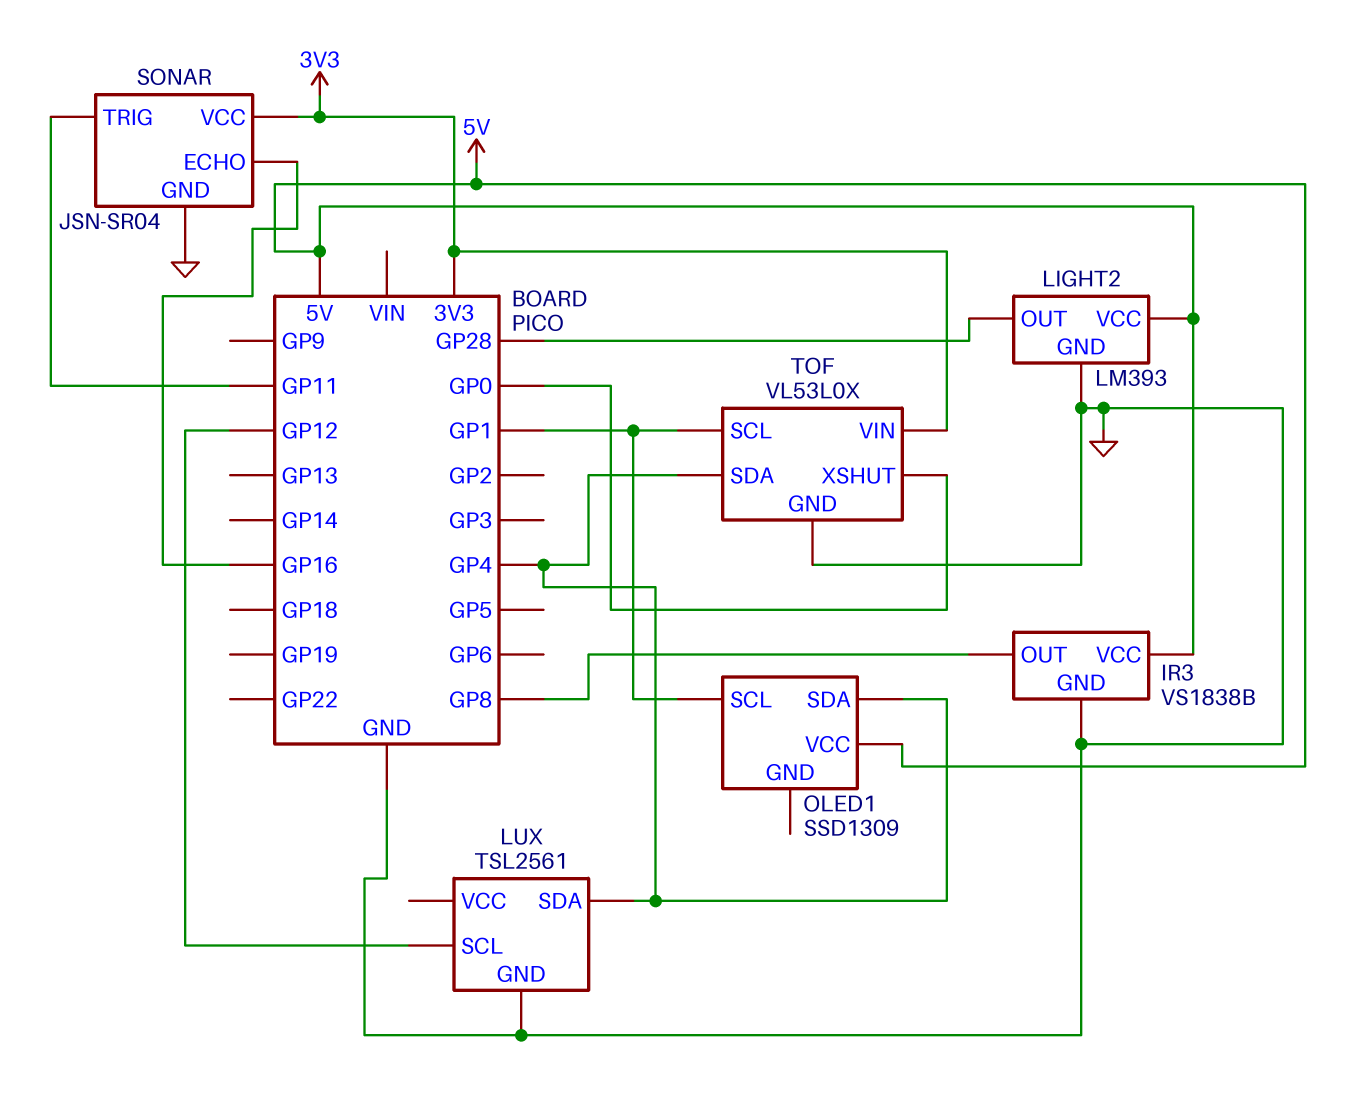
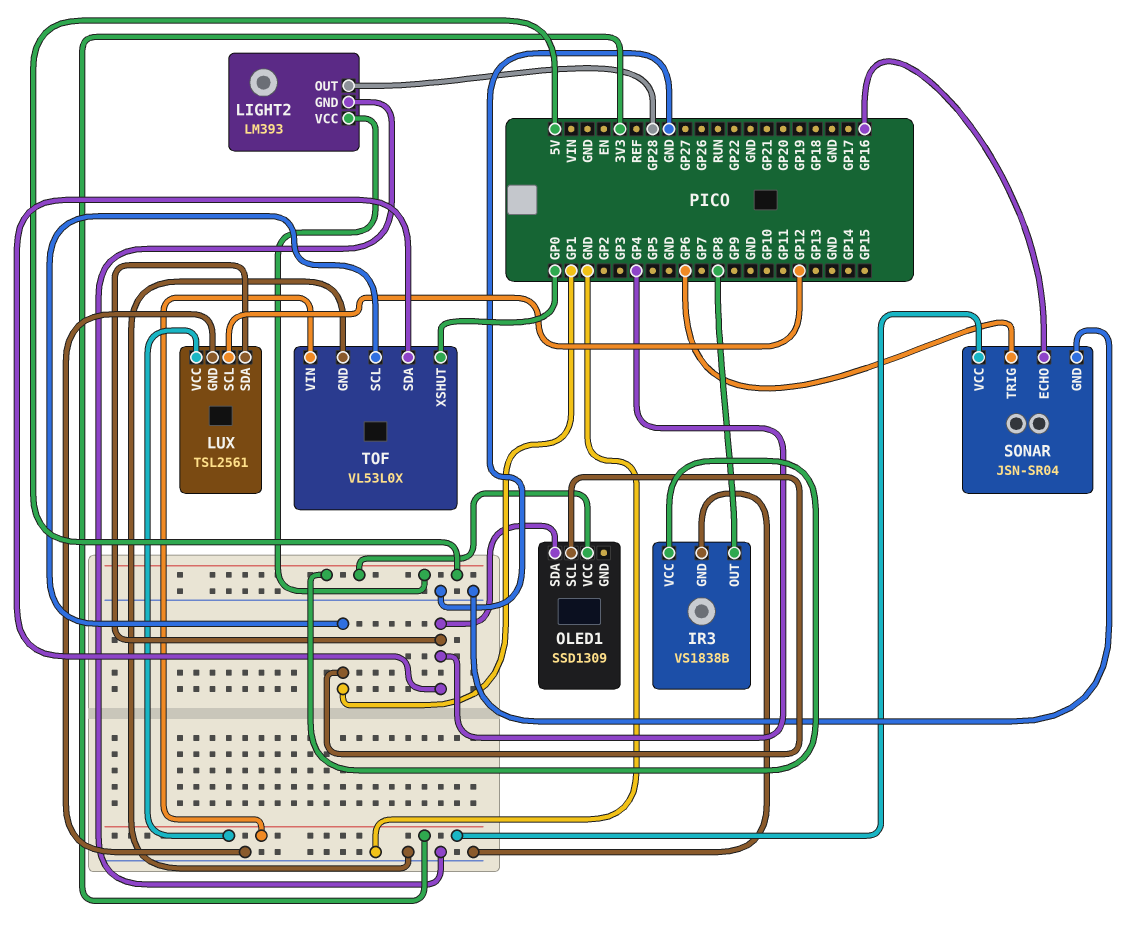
LUX pin VCC: none -> 3V3
SONAR pin TRIG: GP11 -> GP6

